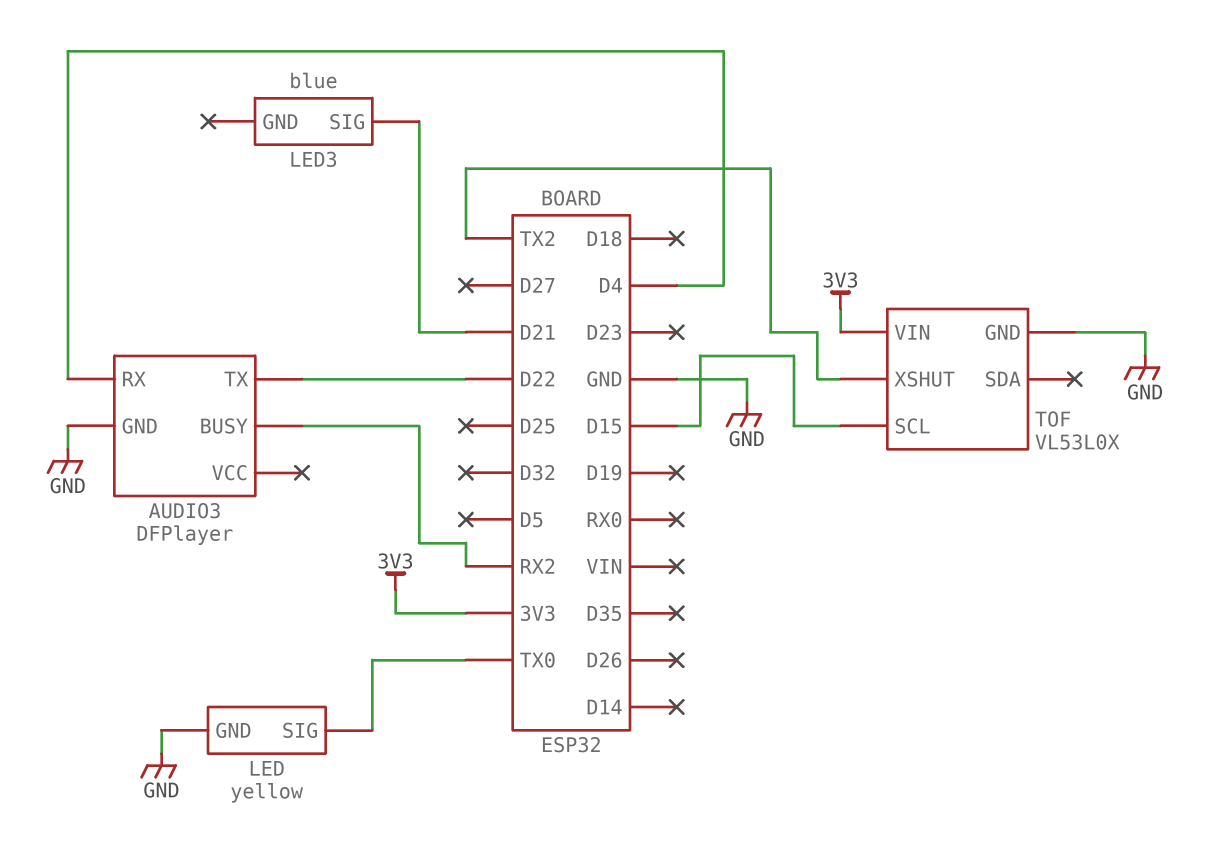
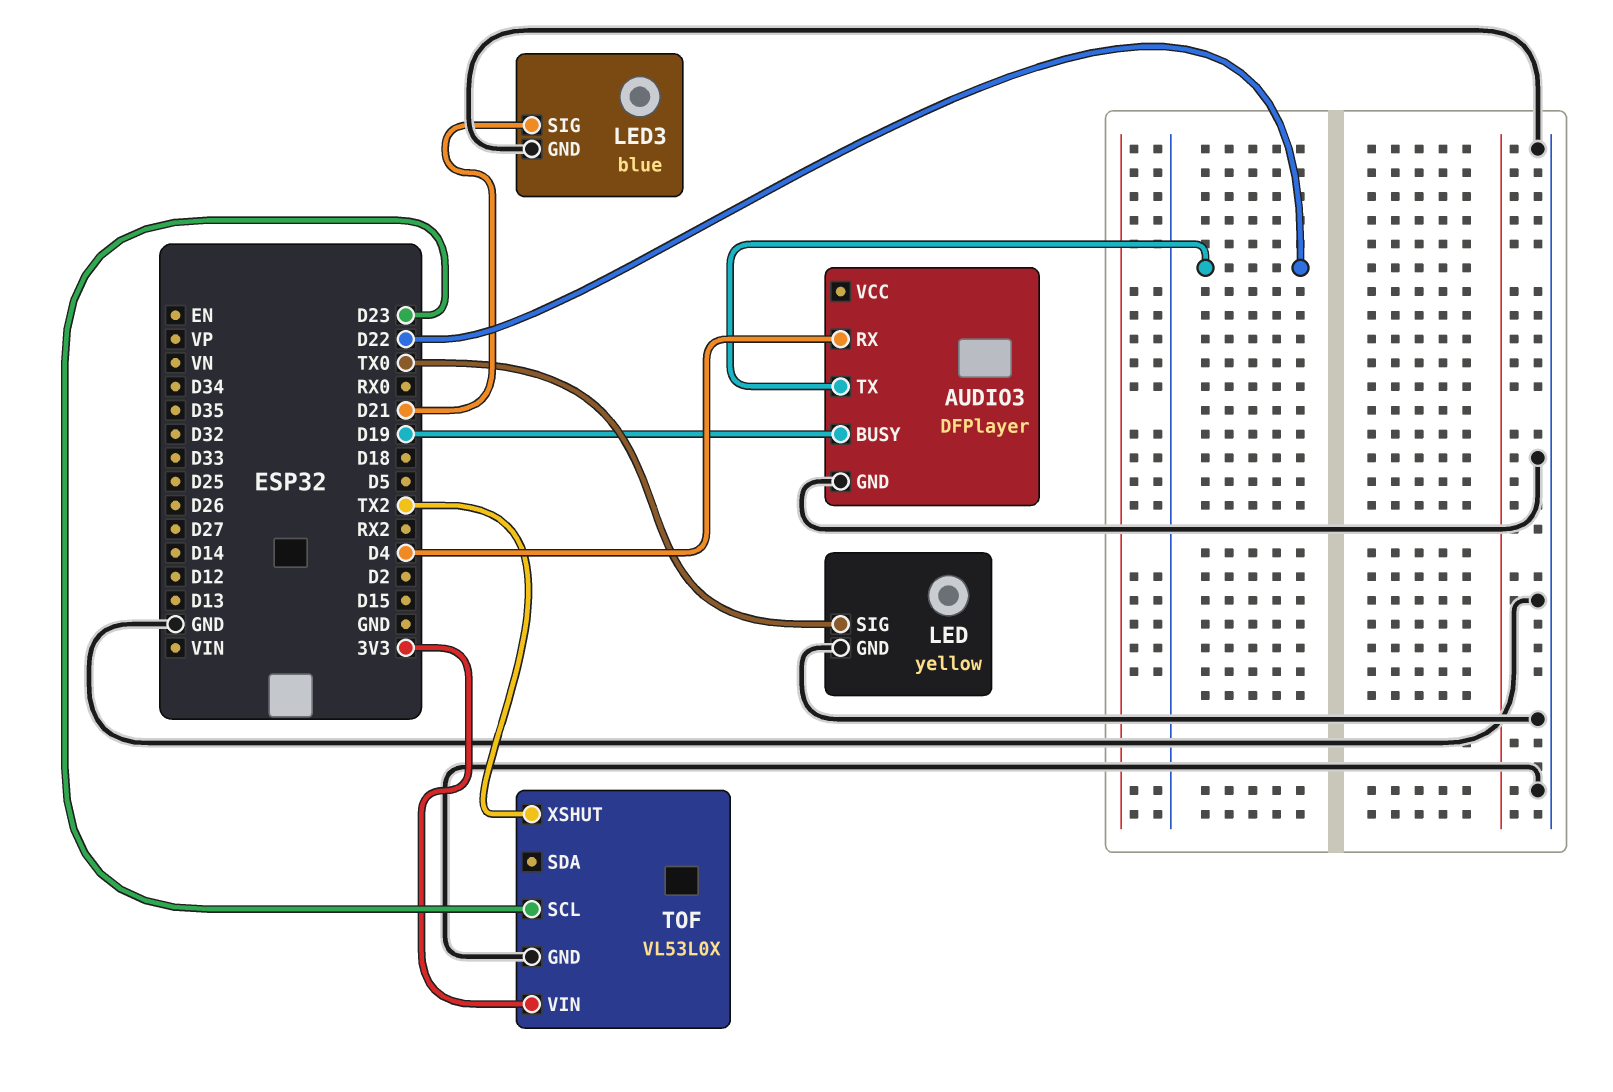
AUDIO3 pin BUSY: RX2 -> D19
LED3 pin GND: none -> GND
TOF pin SCL: D15 -> D23

